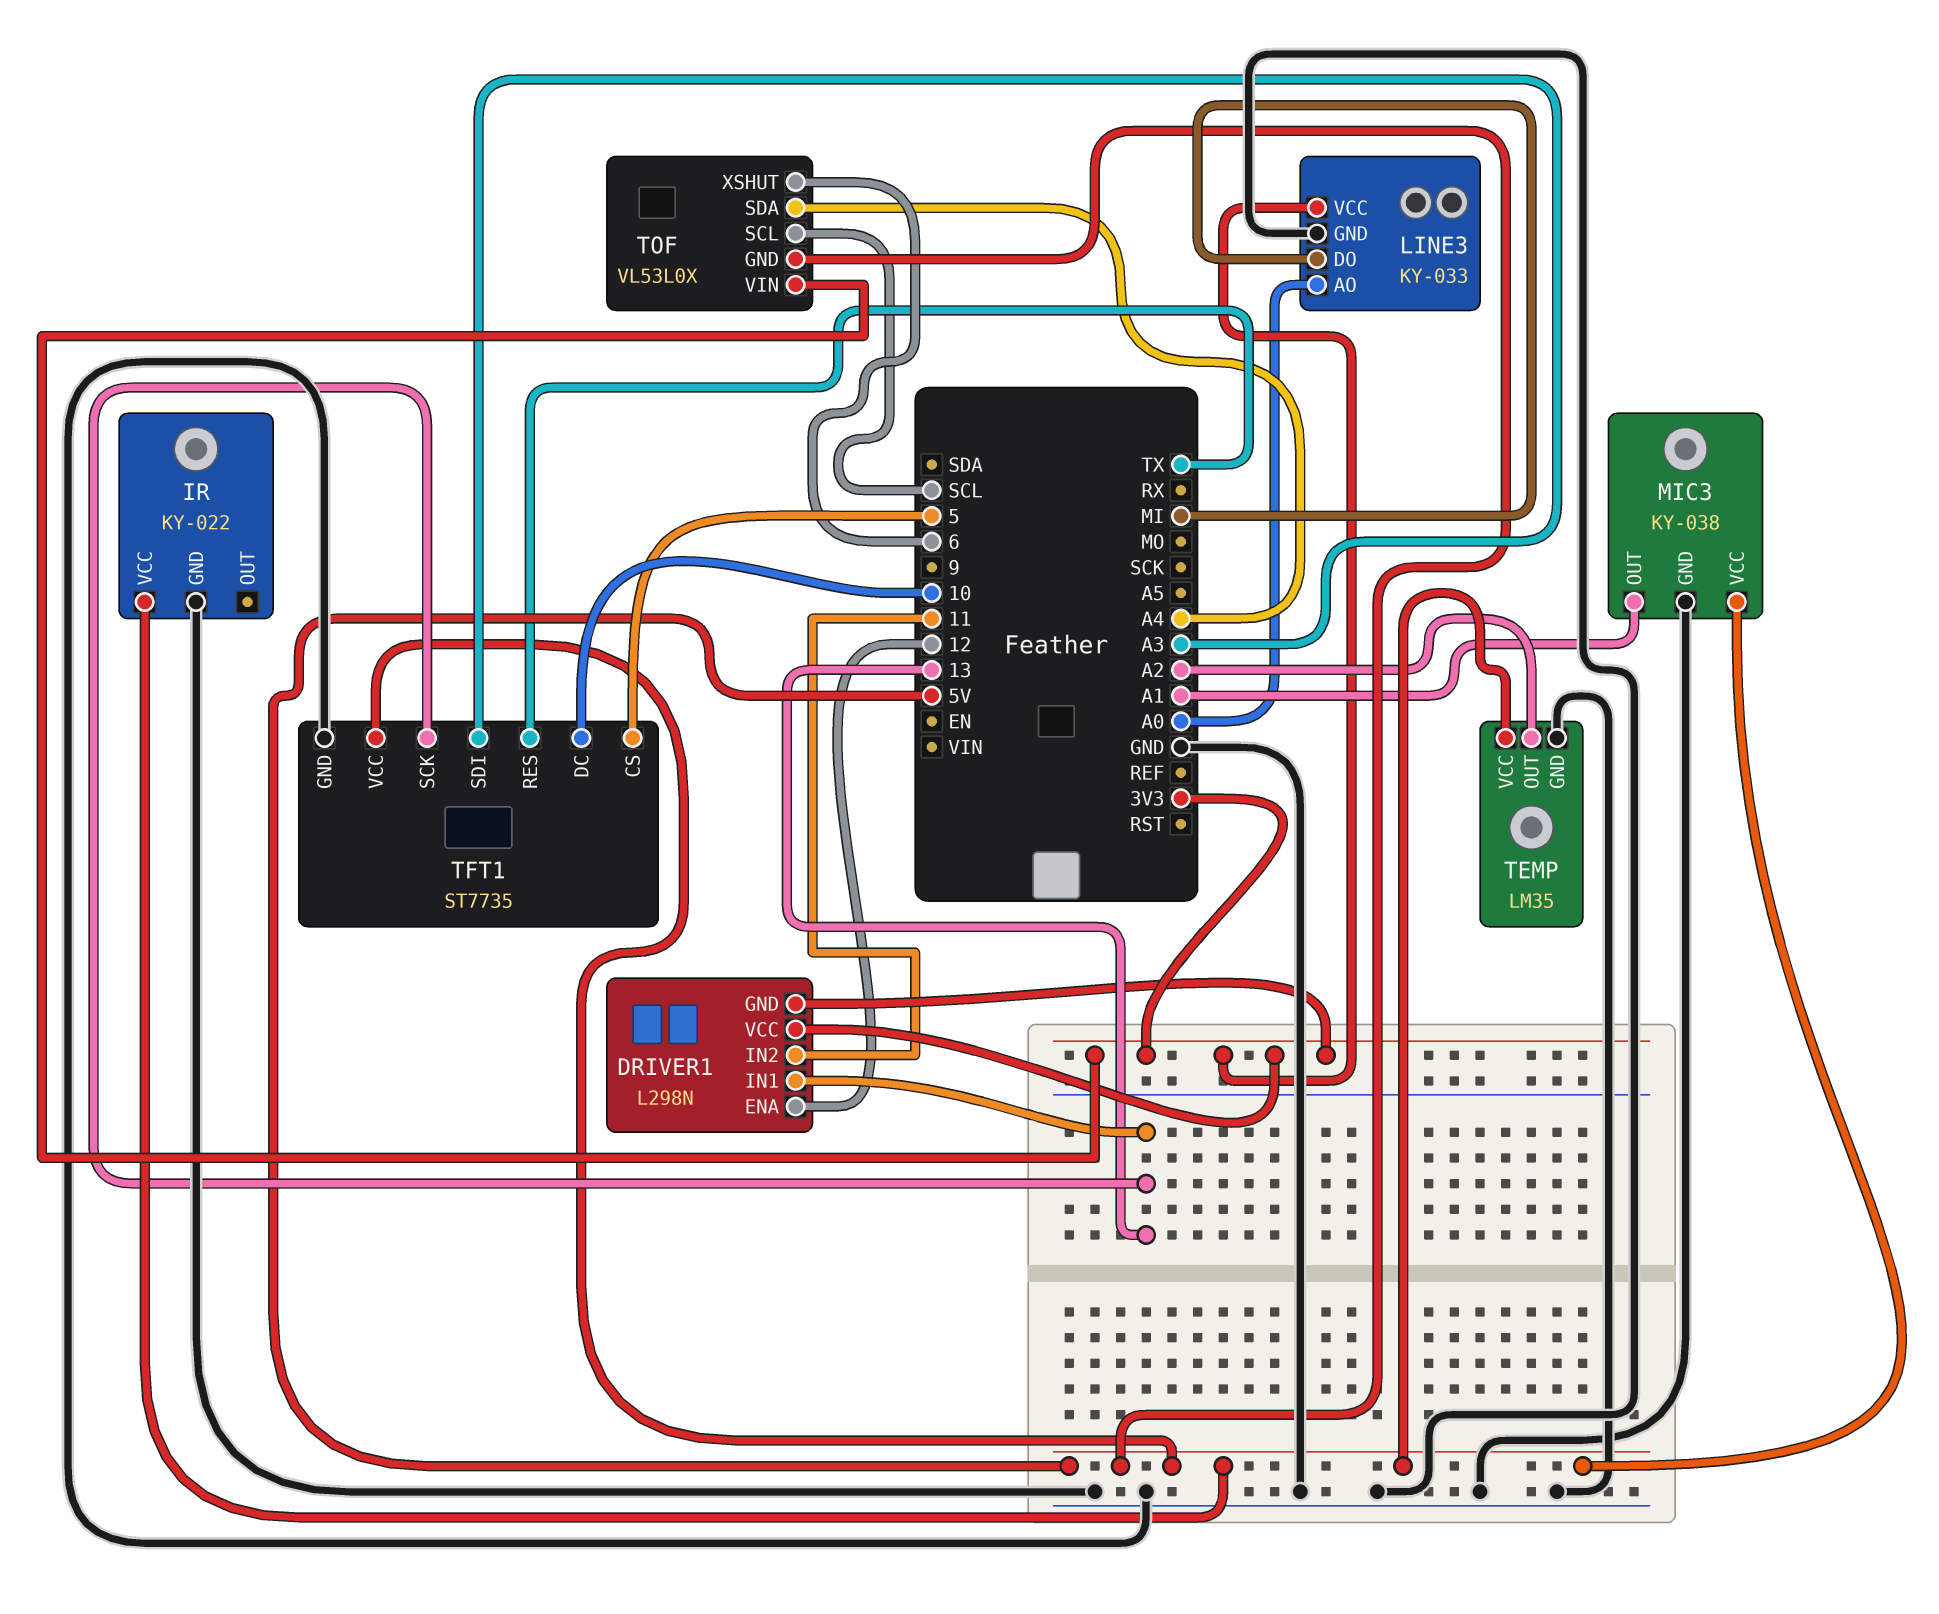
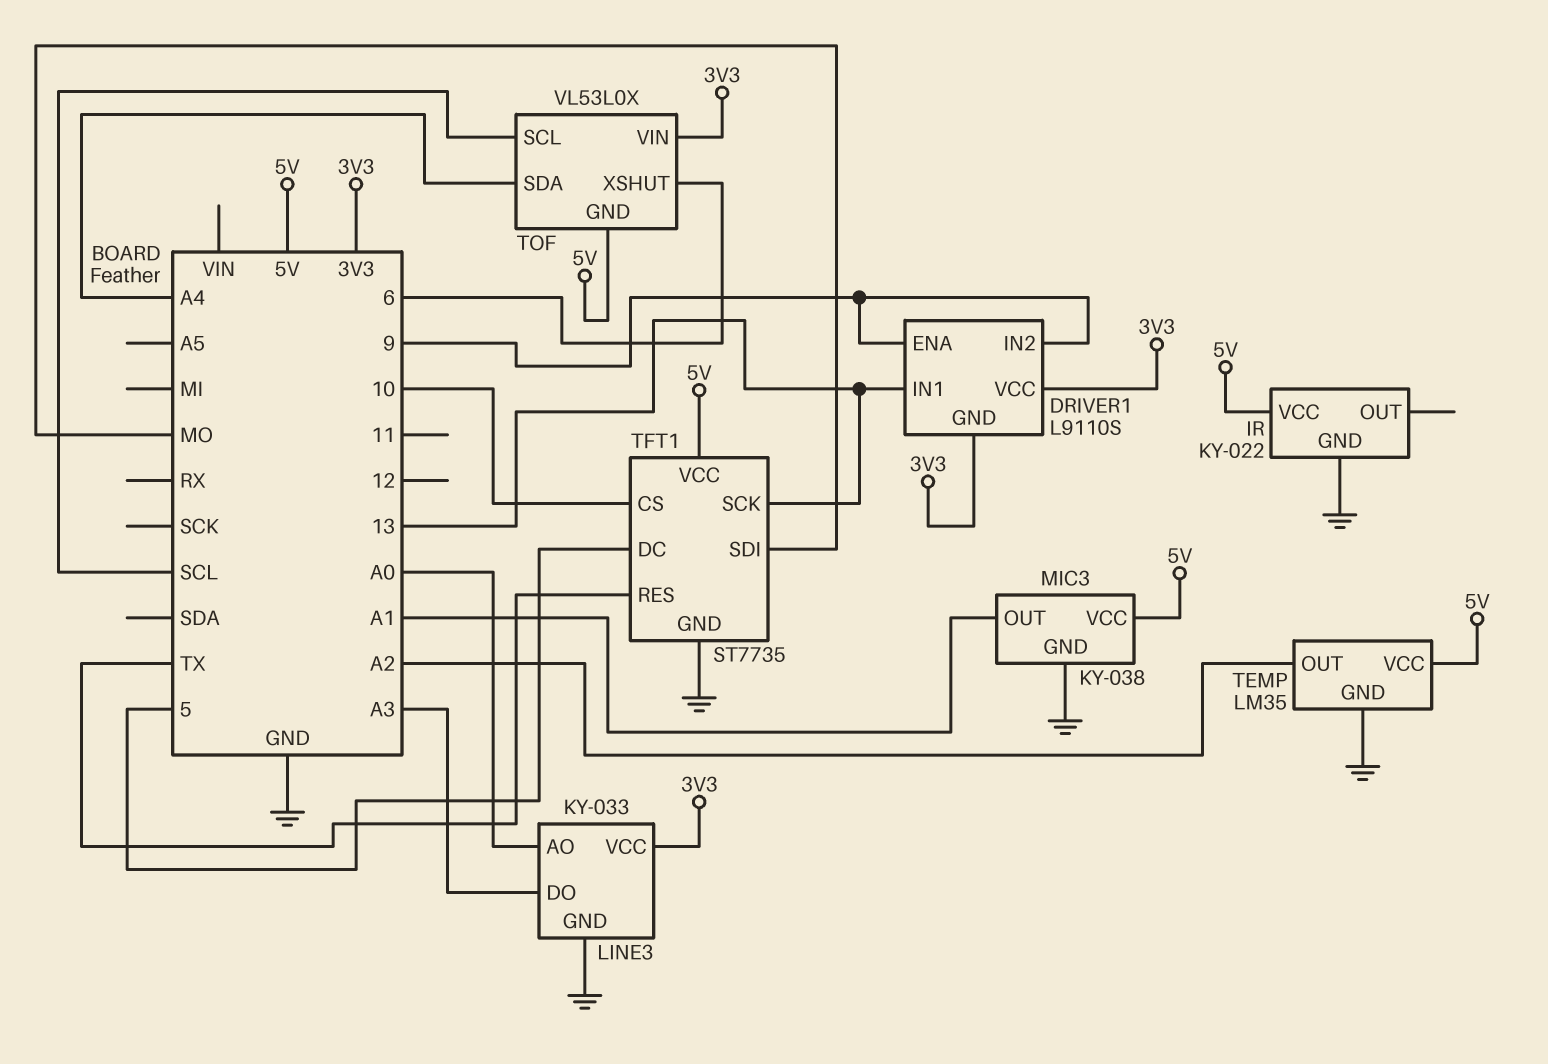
DRIVER1: L298N -> L9110S
DRIVER1 pin ENA: 12 -> 9
DRIVER1 pin IN2: 11 -> 9
LINE3 pin DO: MI -> A3
TFT1 pin CS: 5 -> 10
TFT1 pin DC: 10 -> 5
TFT1 pin SDI: A3 -> MO

